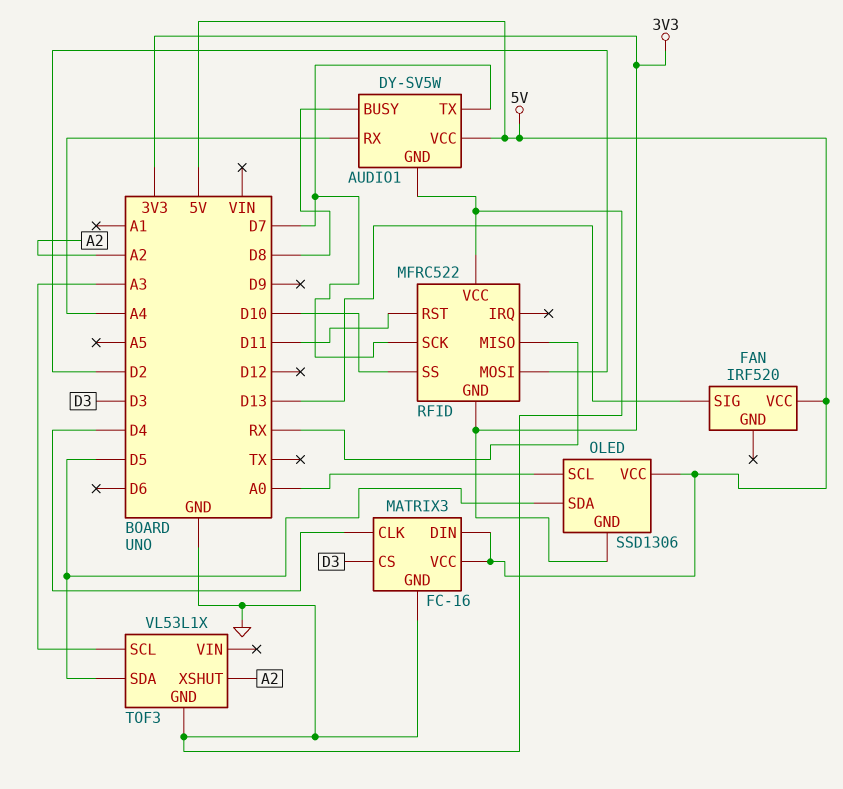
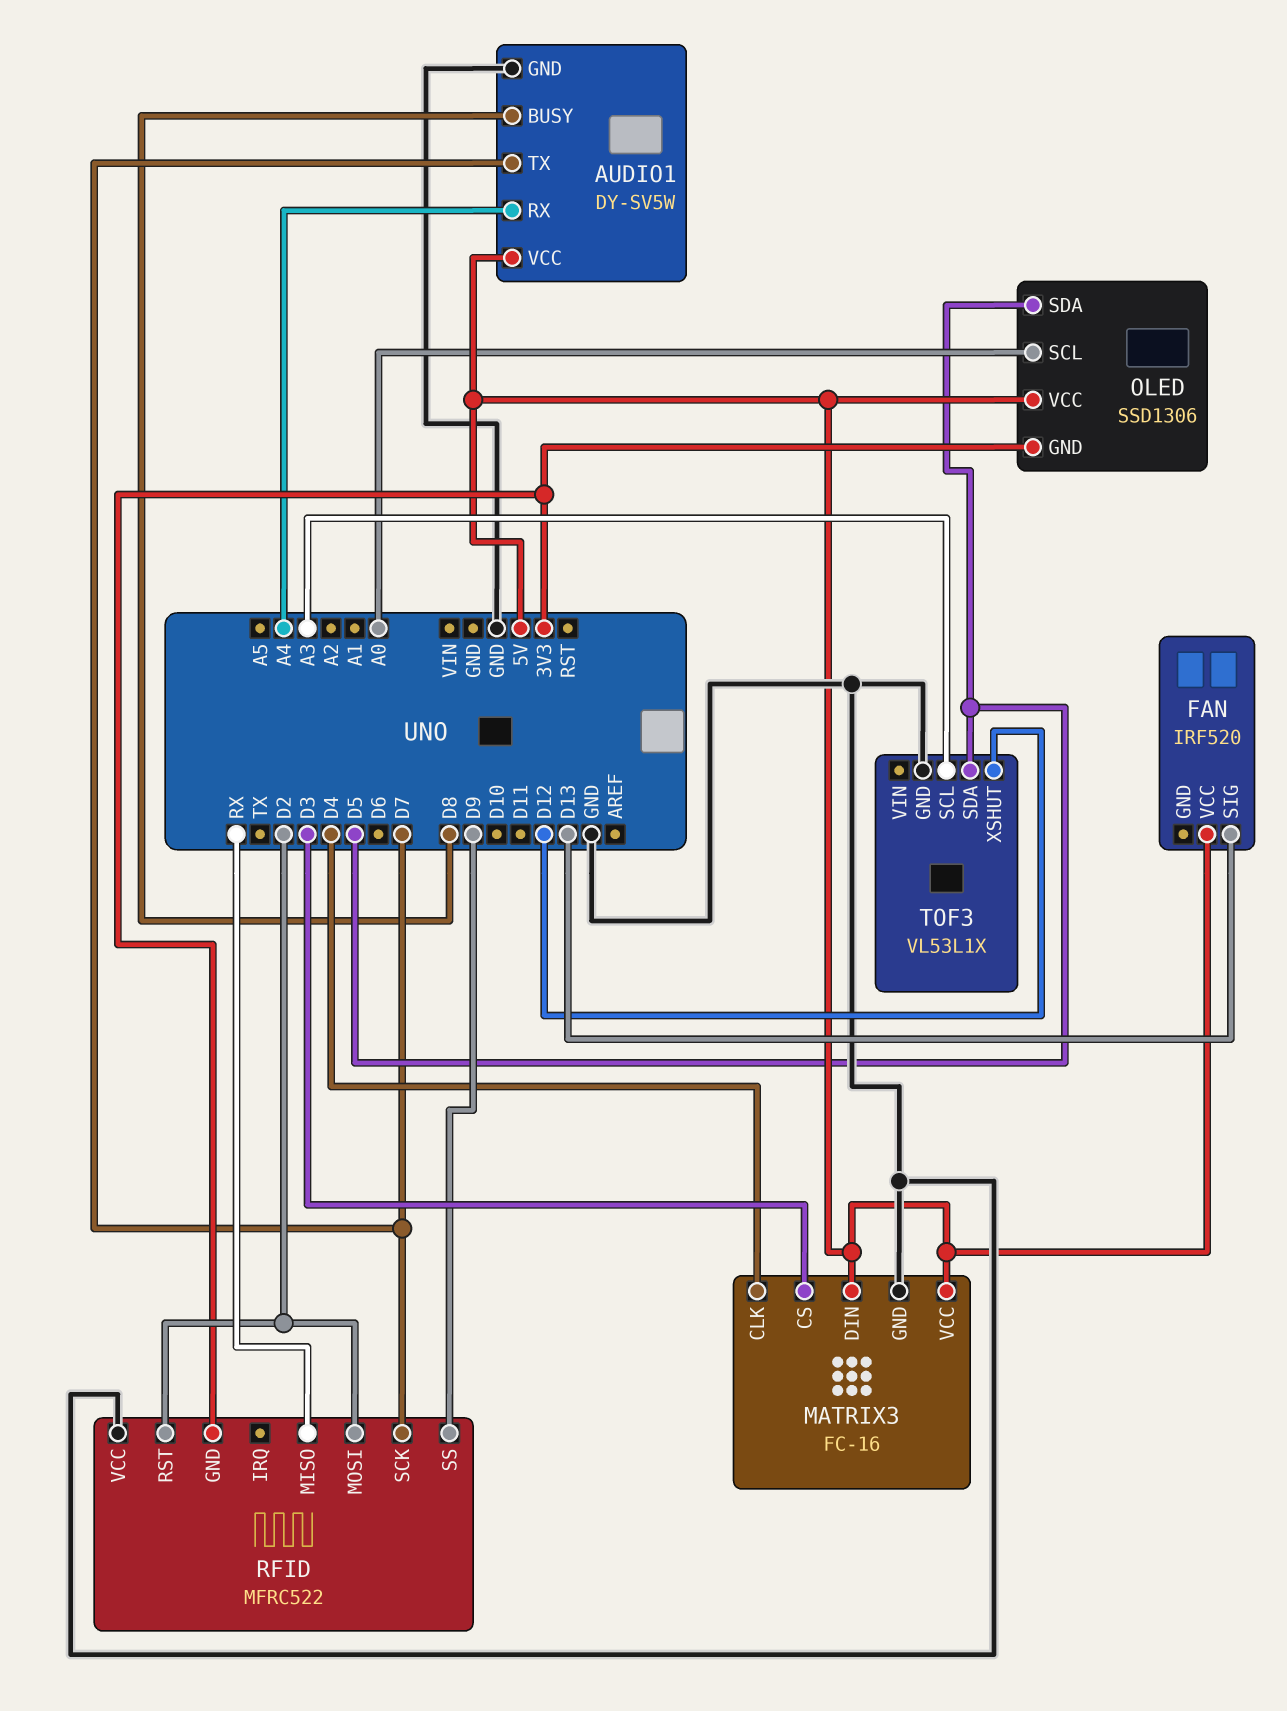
RFID pin RST: D11 -> D2
RFID pin SS: D10 -> D9
TOF3 pin XSHUT: A2 -> D12

